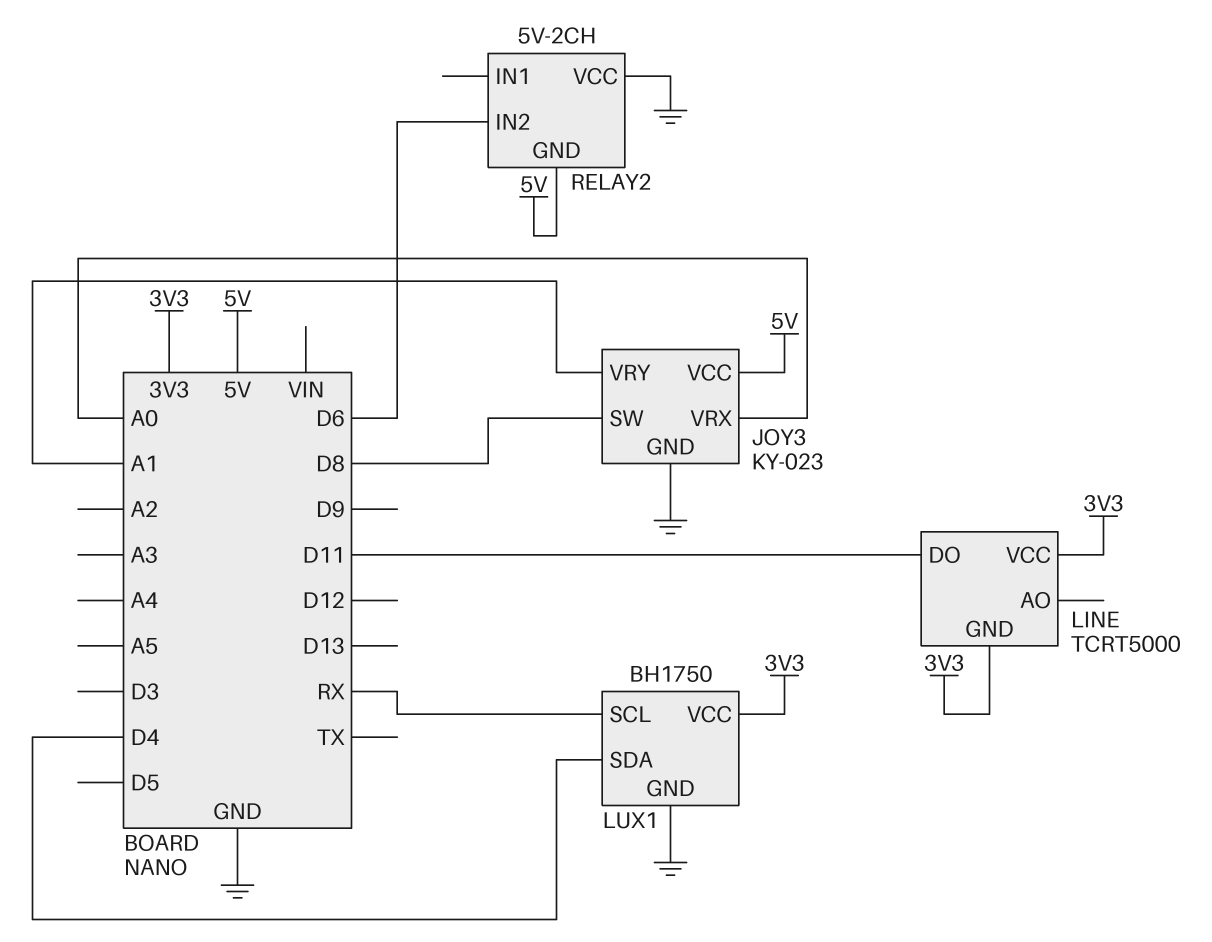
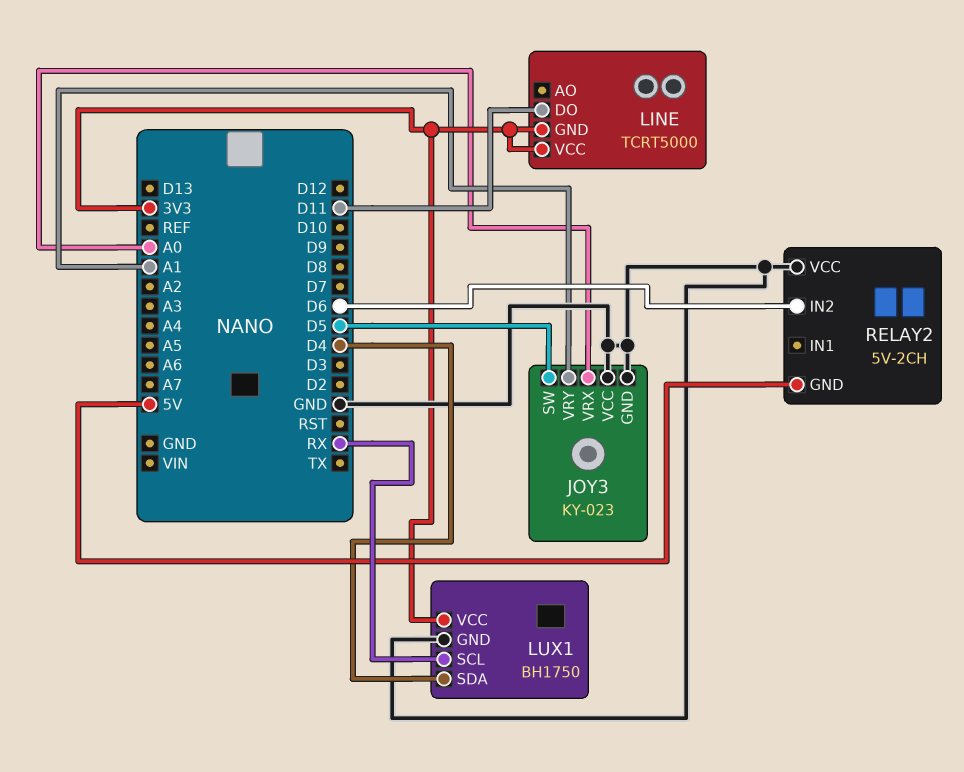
JOY3 pin SW: D8 -> D5
JOY3 pin VCC: 5V -> GND

